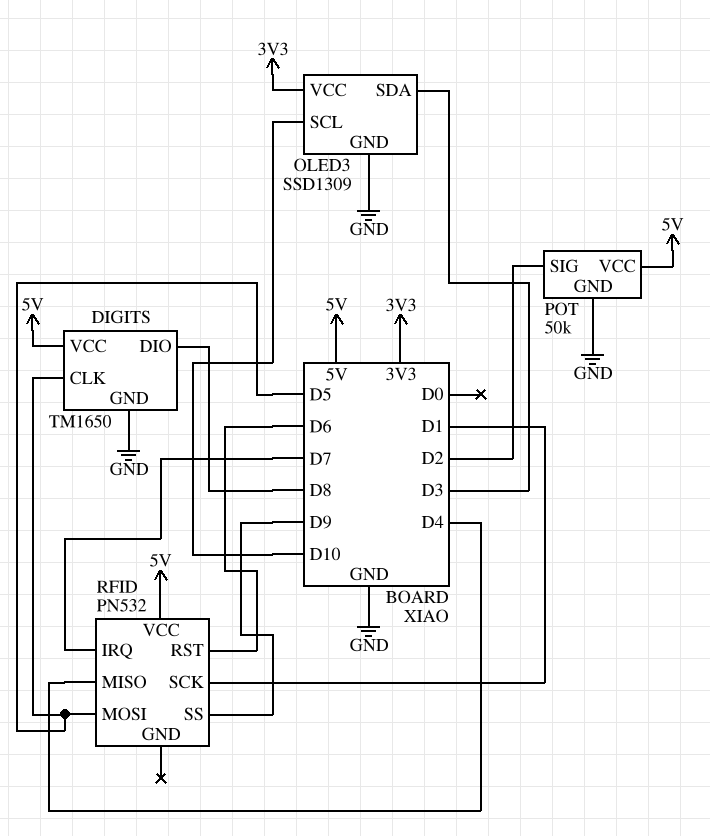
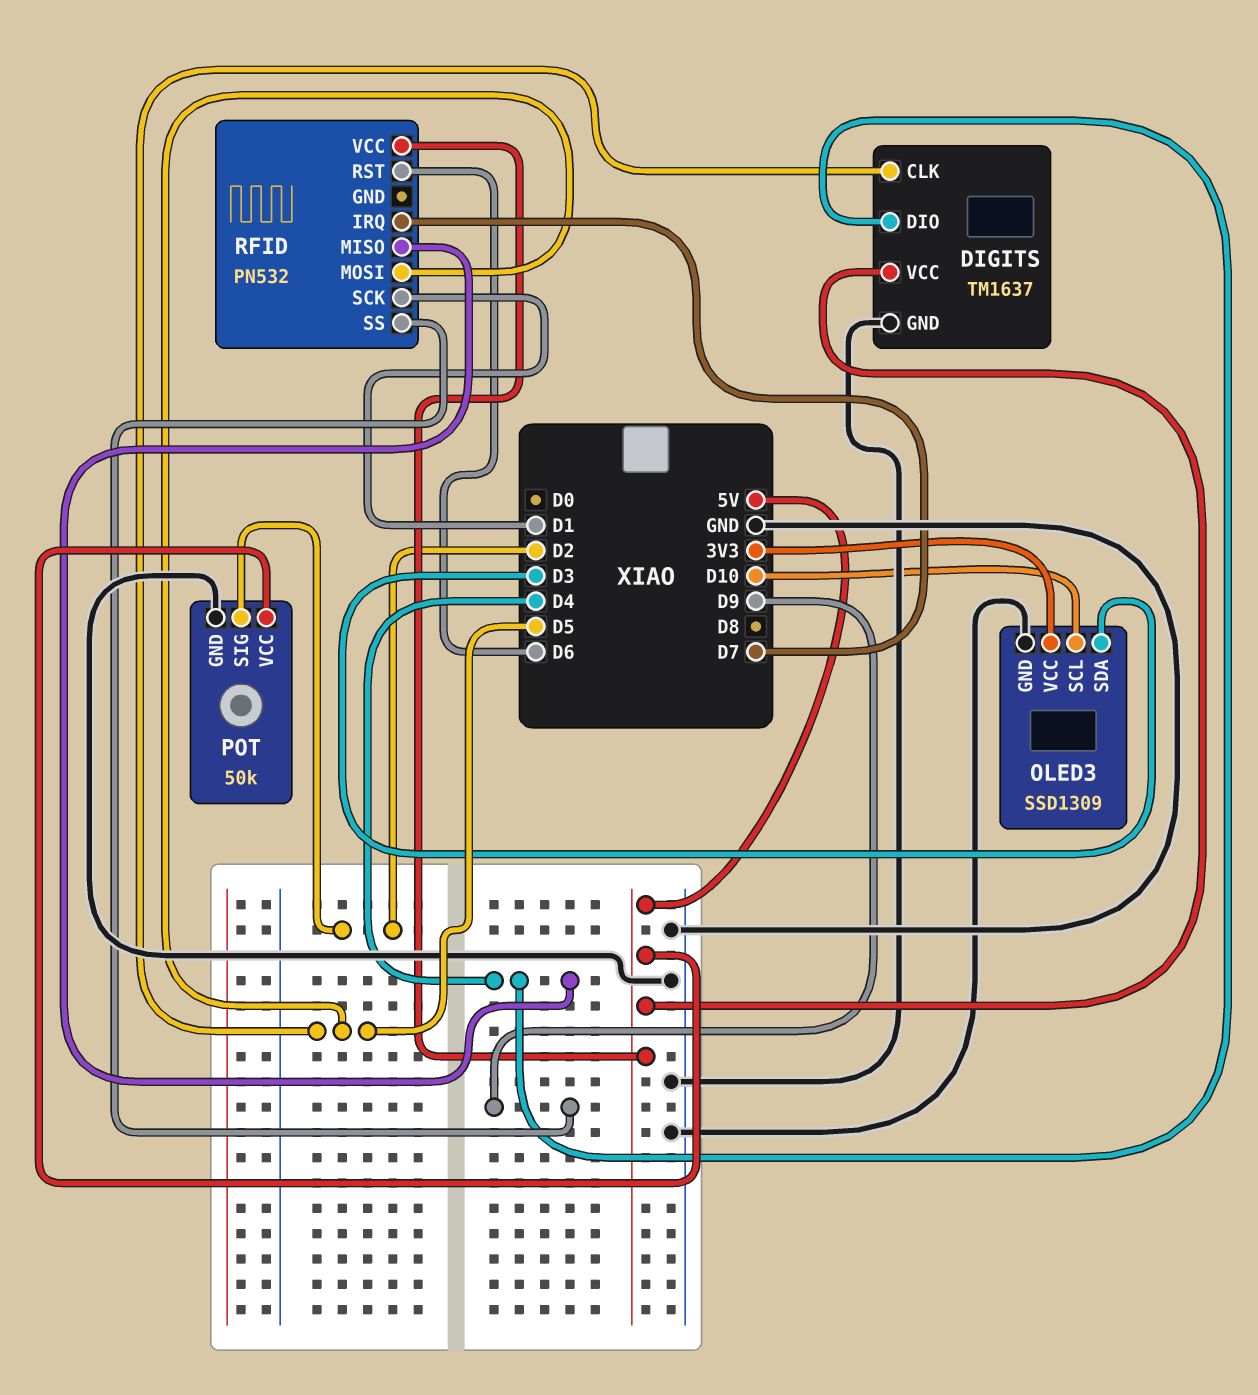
DIGITS: TM1650 -> TM1637
DIGITS pin DIO: D8 -> D4

